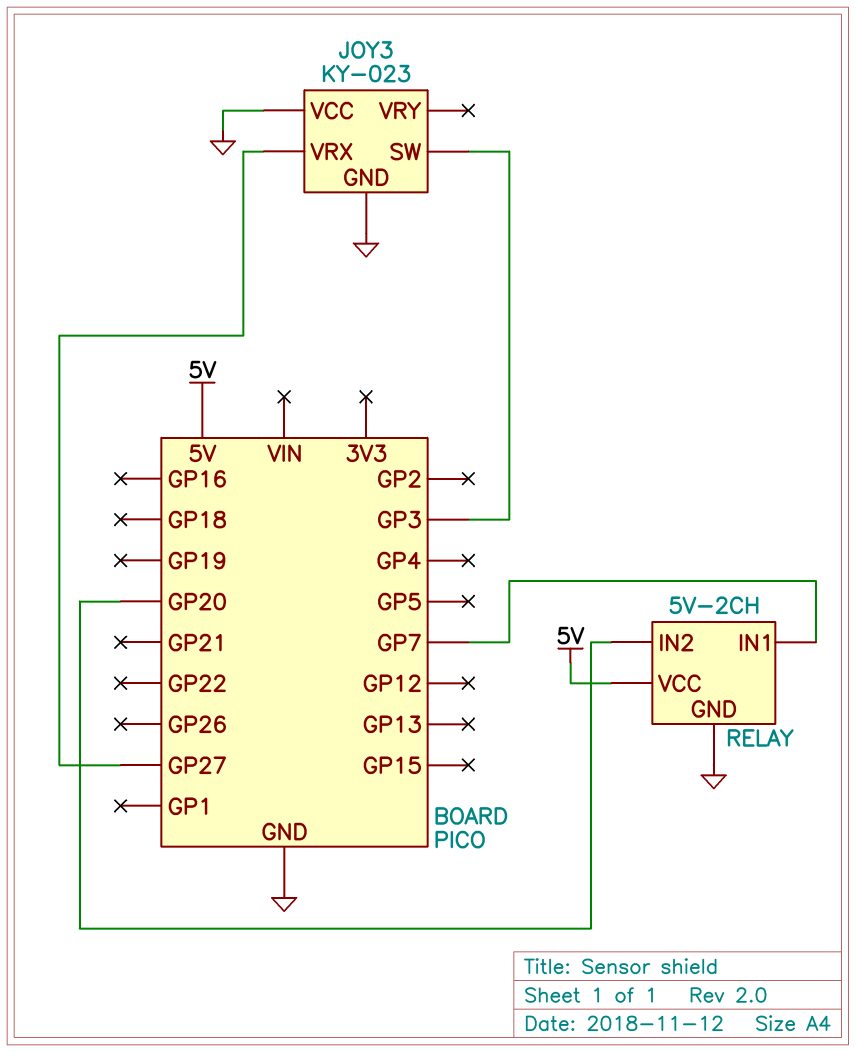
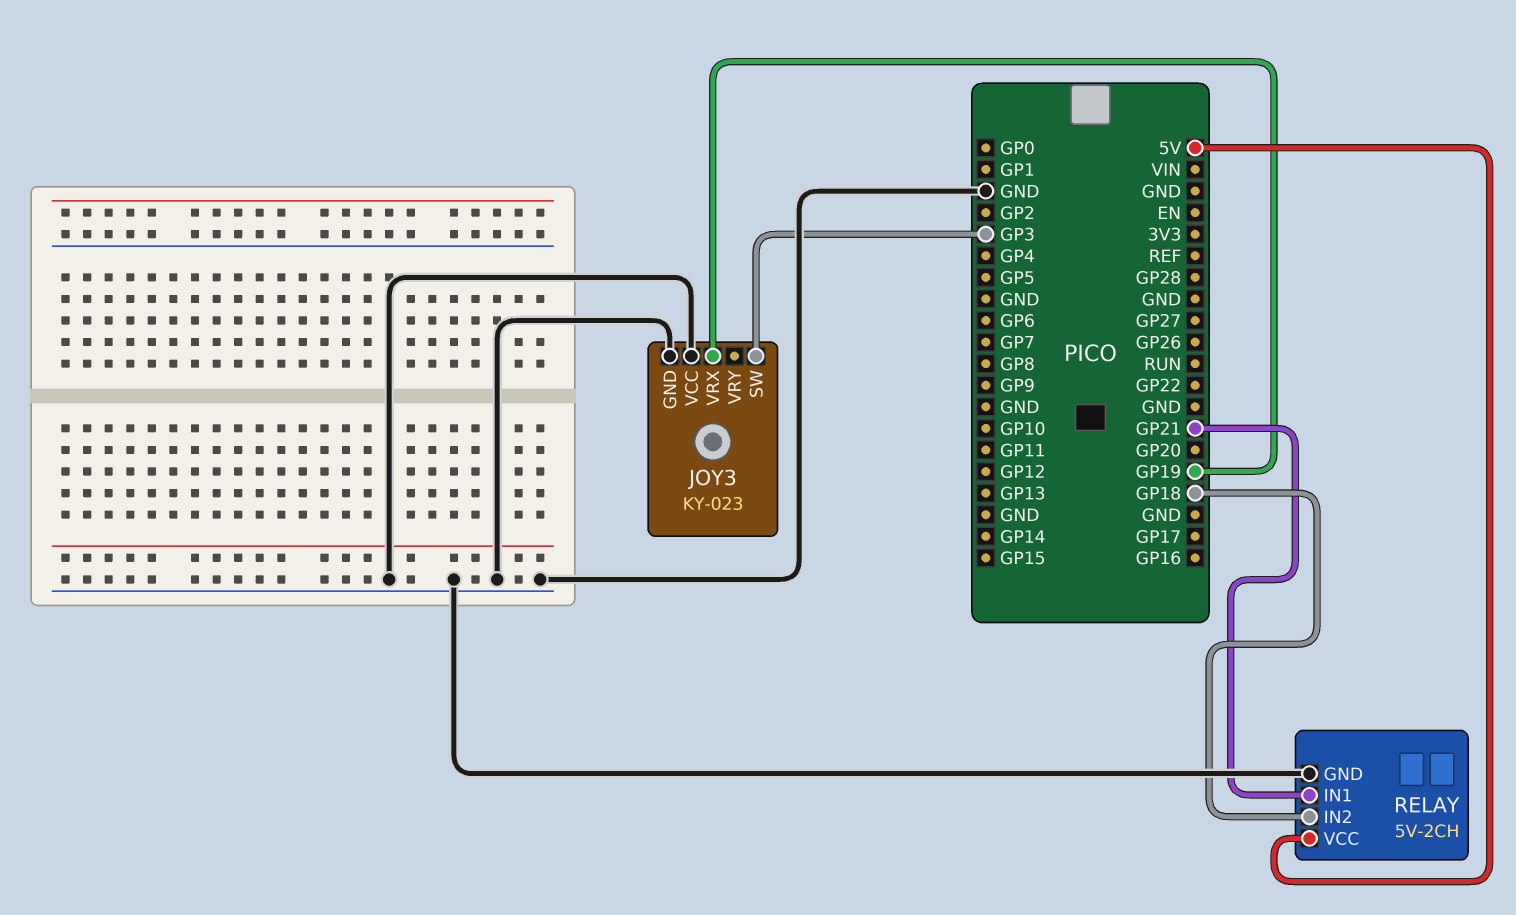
JOY3 pin VRX: GP27 -> GP19
RELAY pin IN1: GP7 -> GP21
RELAY pin IN2: GP20 -> GP18

